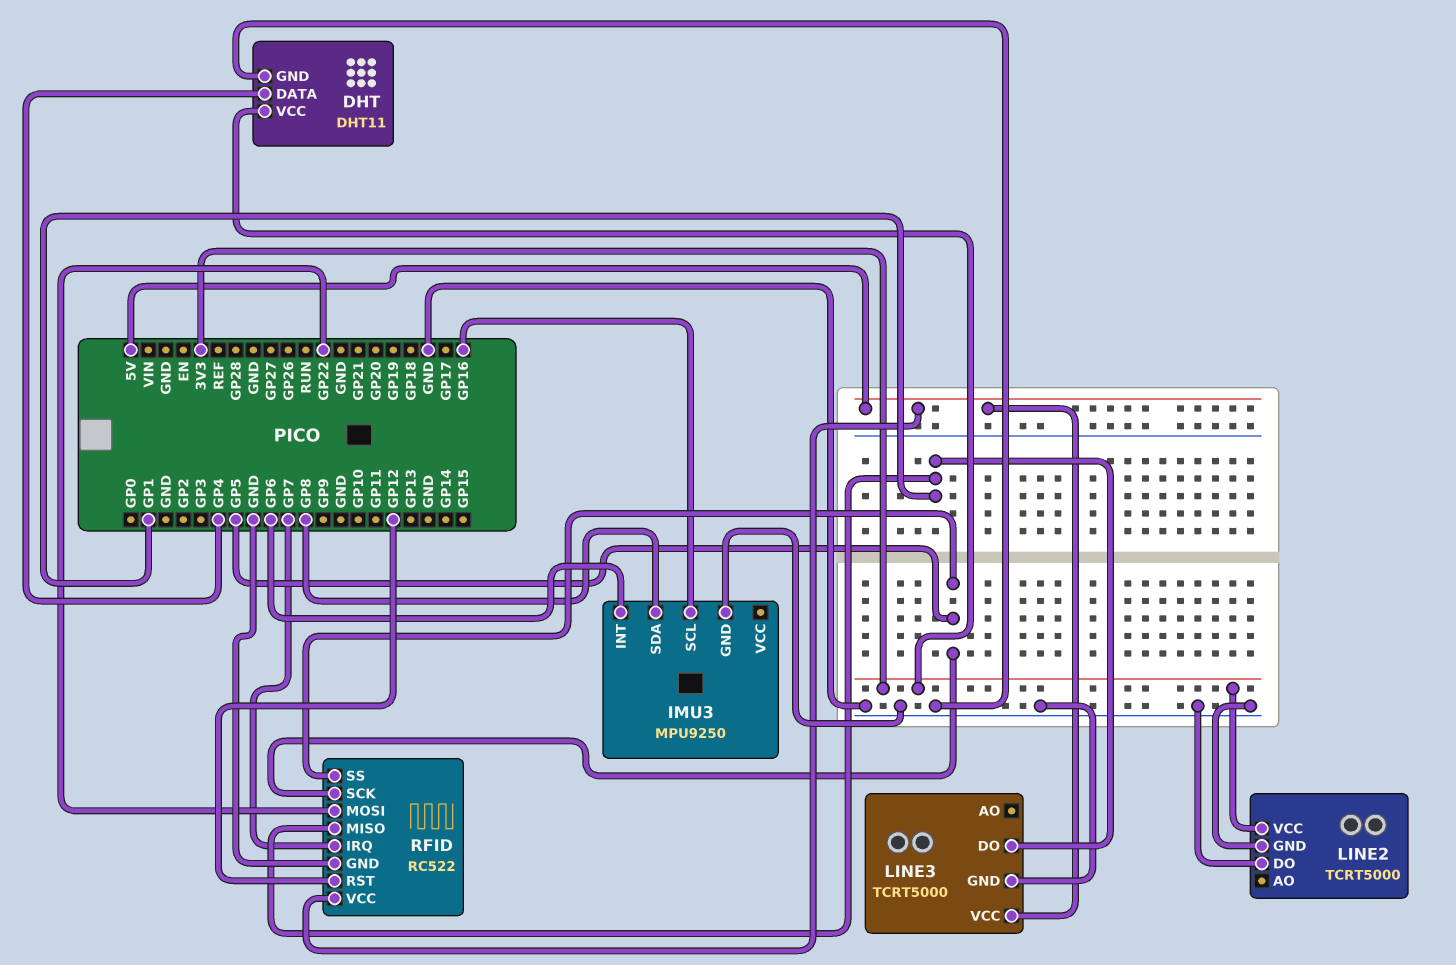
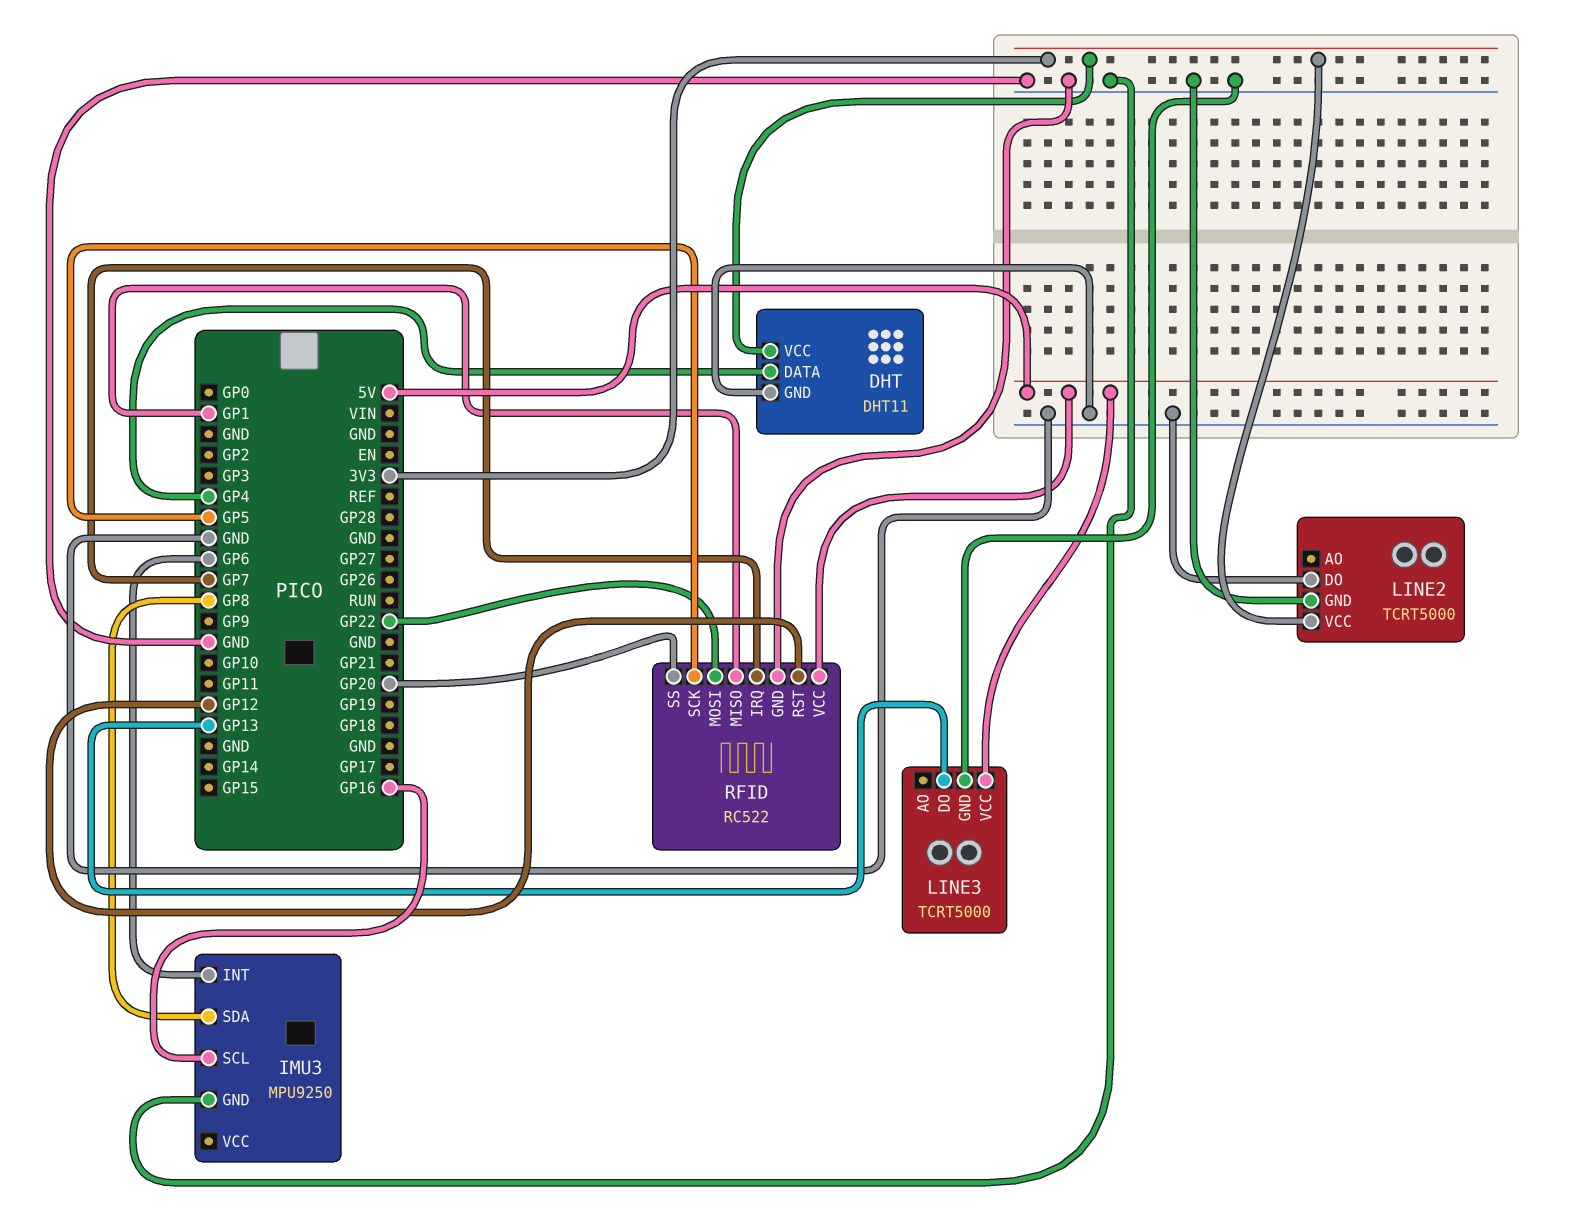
LINE3 pin DO: GP1 -> GP13
RFID pin SS: GP5 -> GP20

